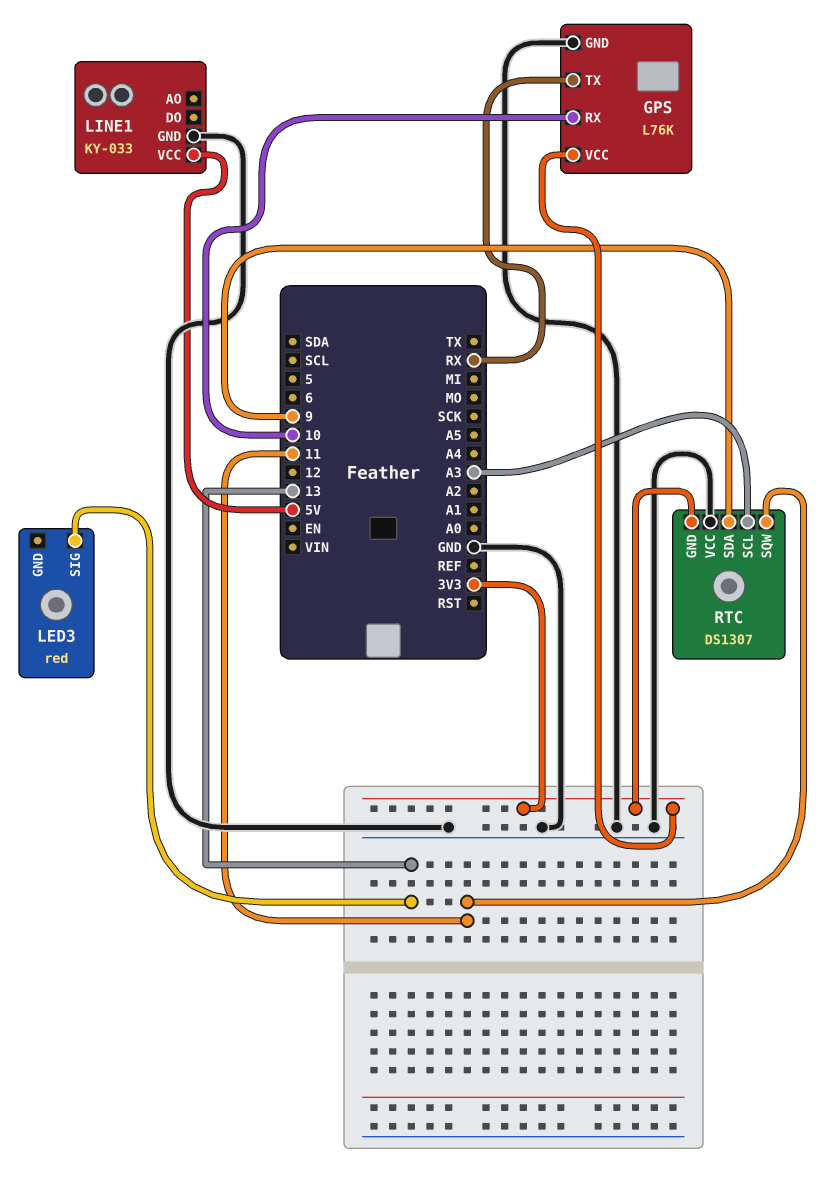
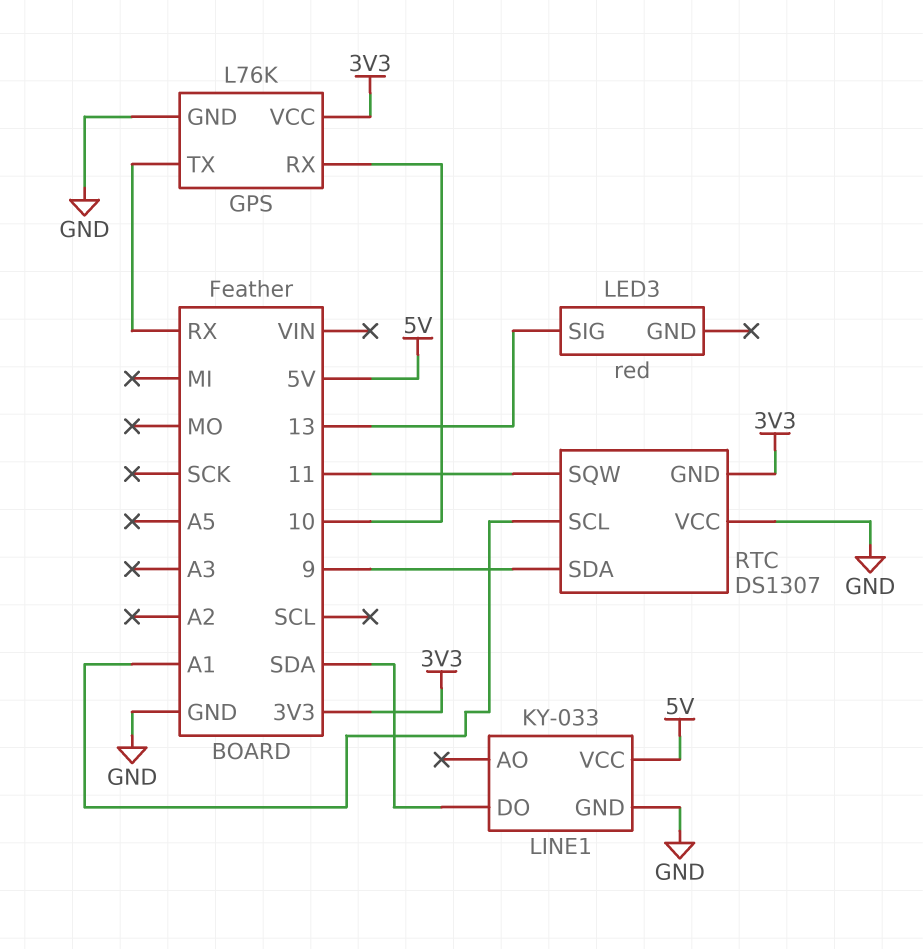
LINE1 pin DO: none -> SDA
RTC pin SCL: A3 -> A1

